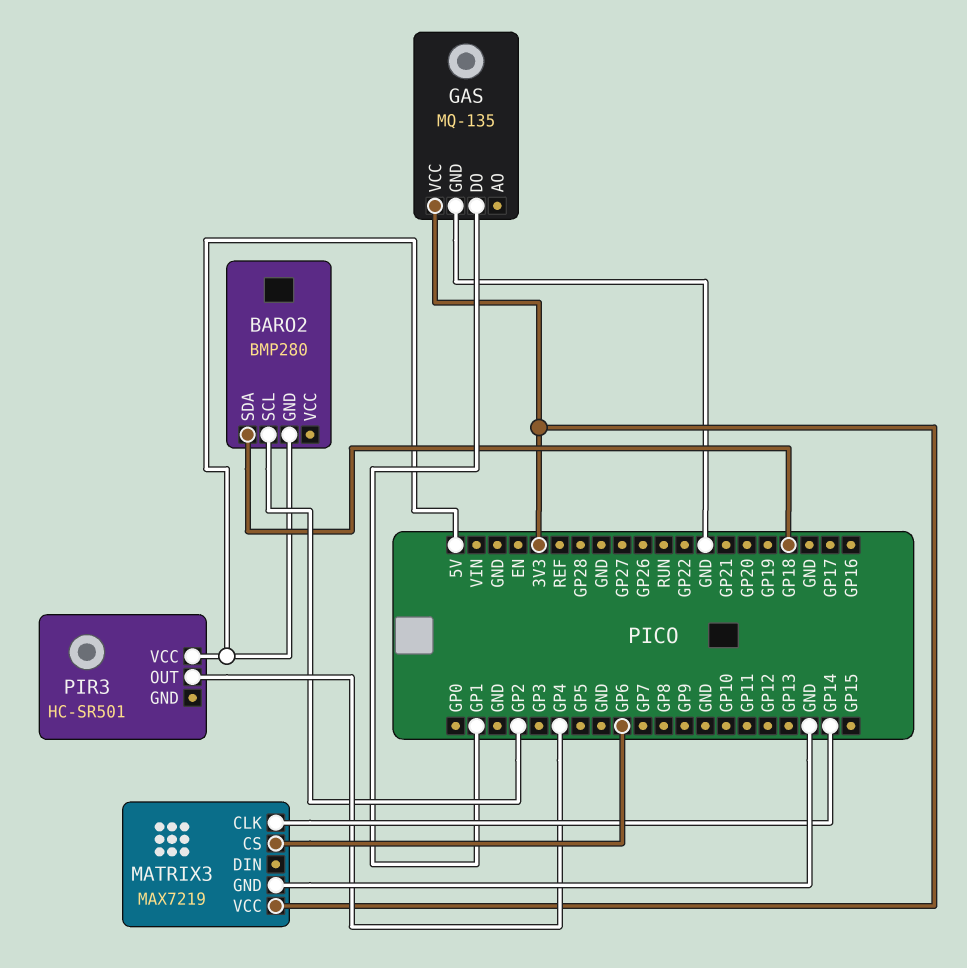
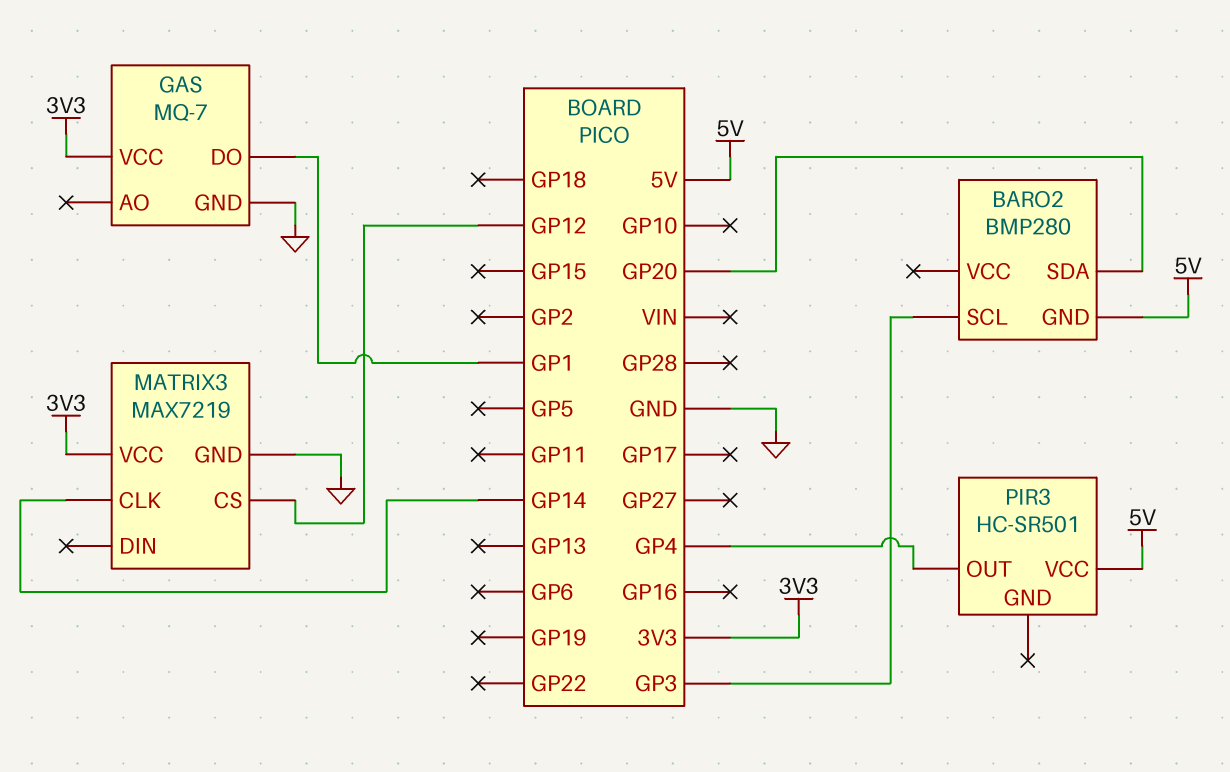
BARO2 pin SCL: GP2 -> GP3
BARO2 pin SDA: GP18 -> GP20
GAS: MQ-135 -> MQ-7
MATRIX3 pin CS: GP6 -> GP12

